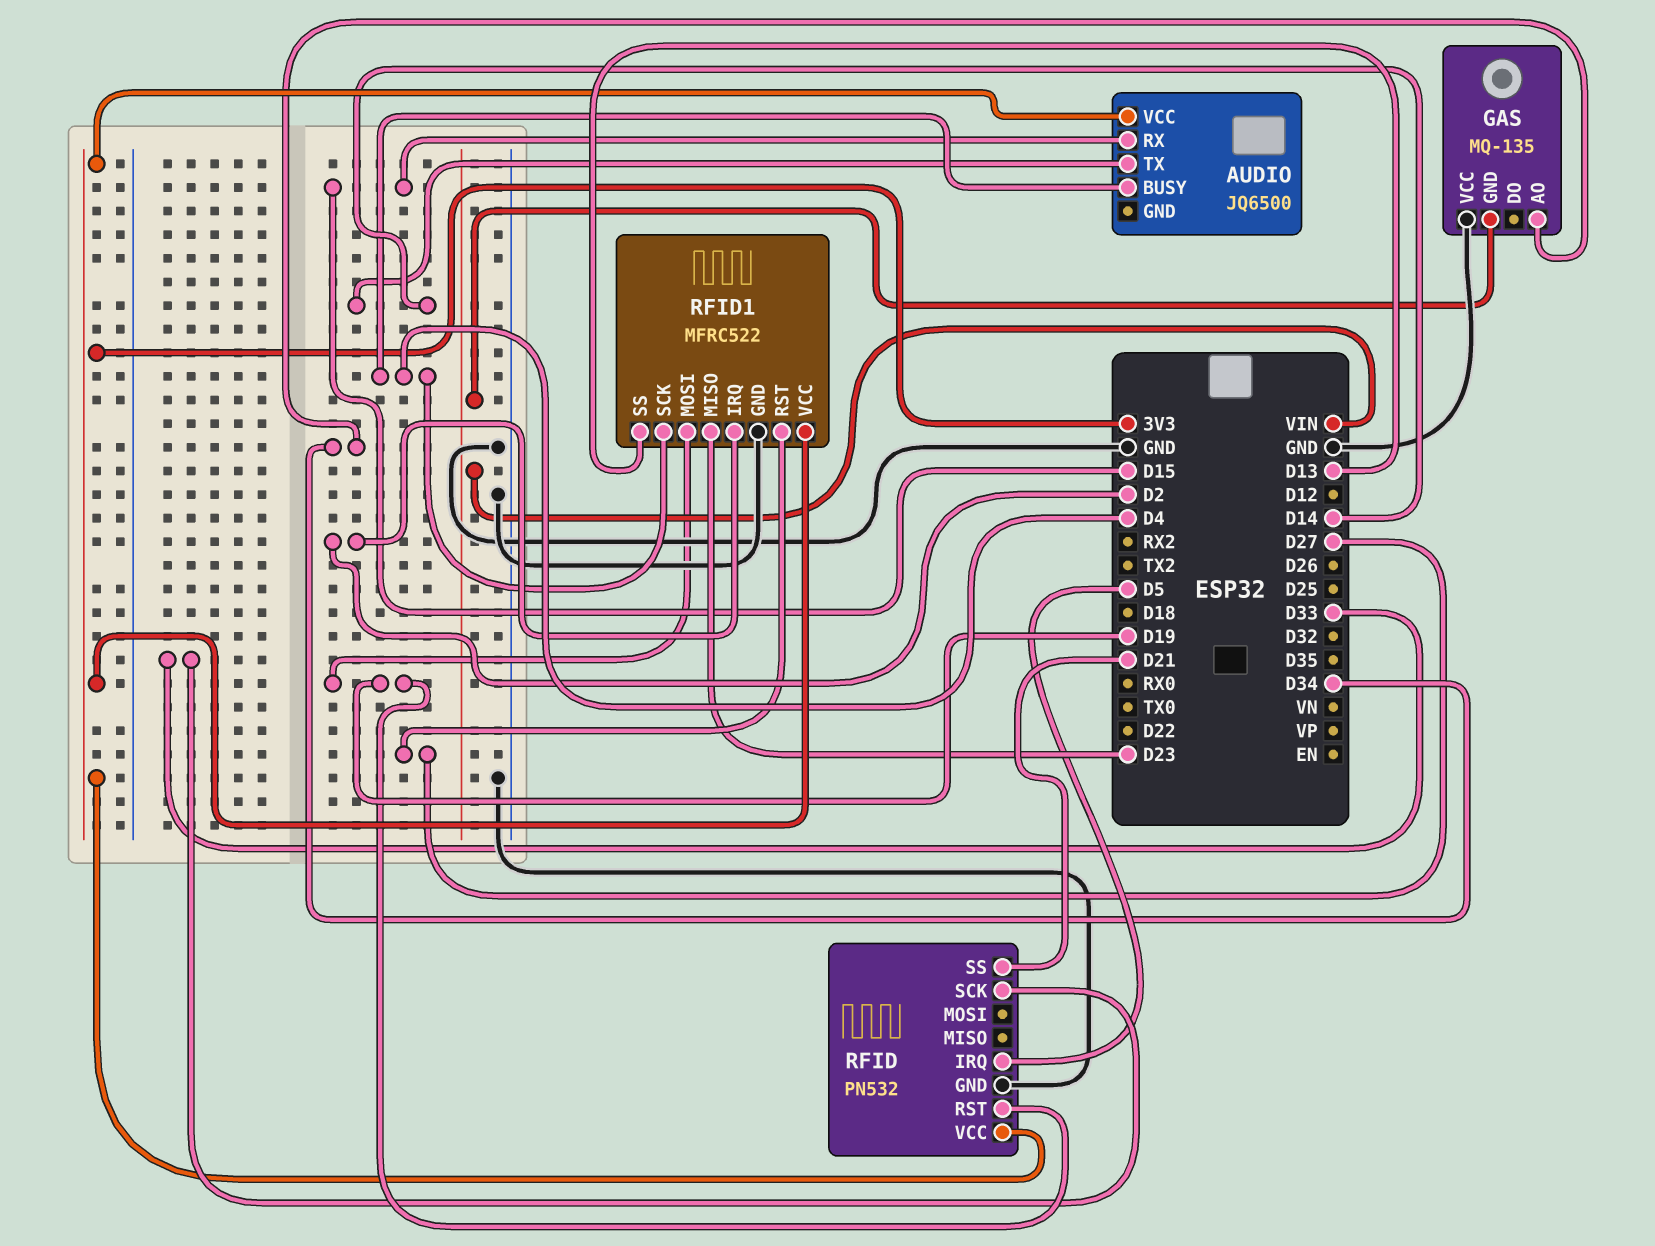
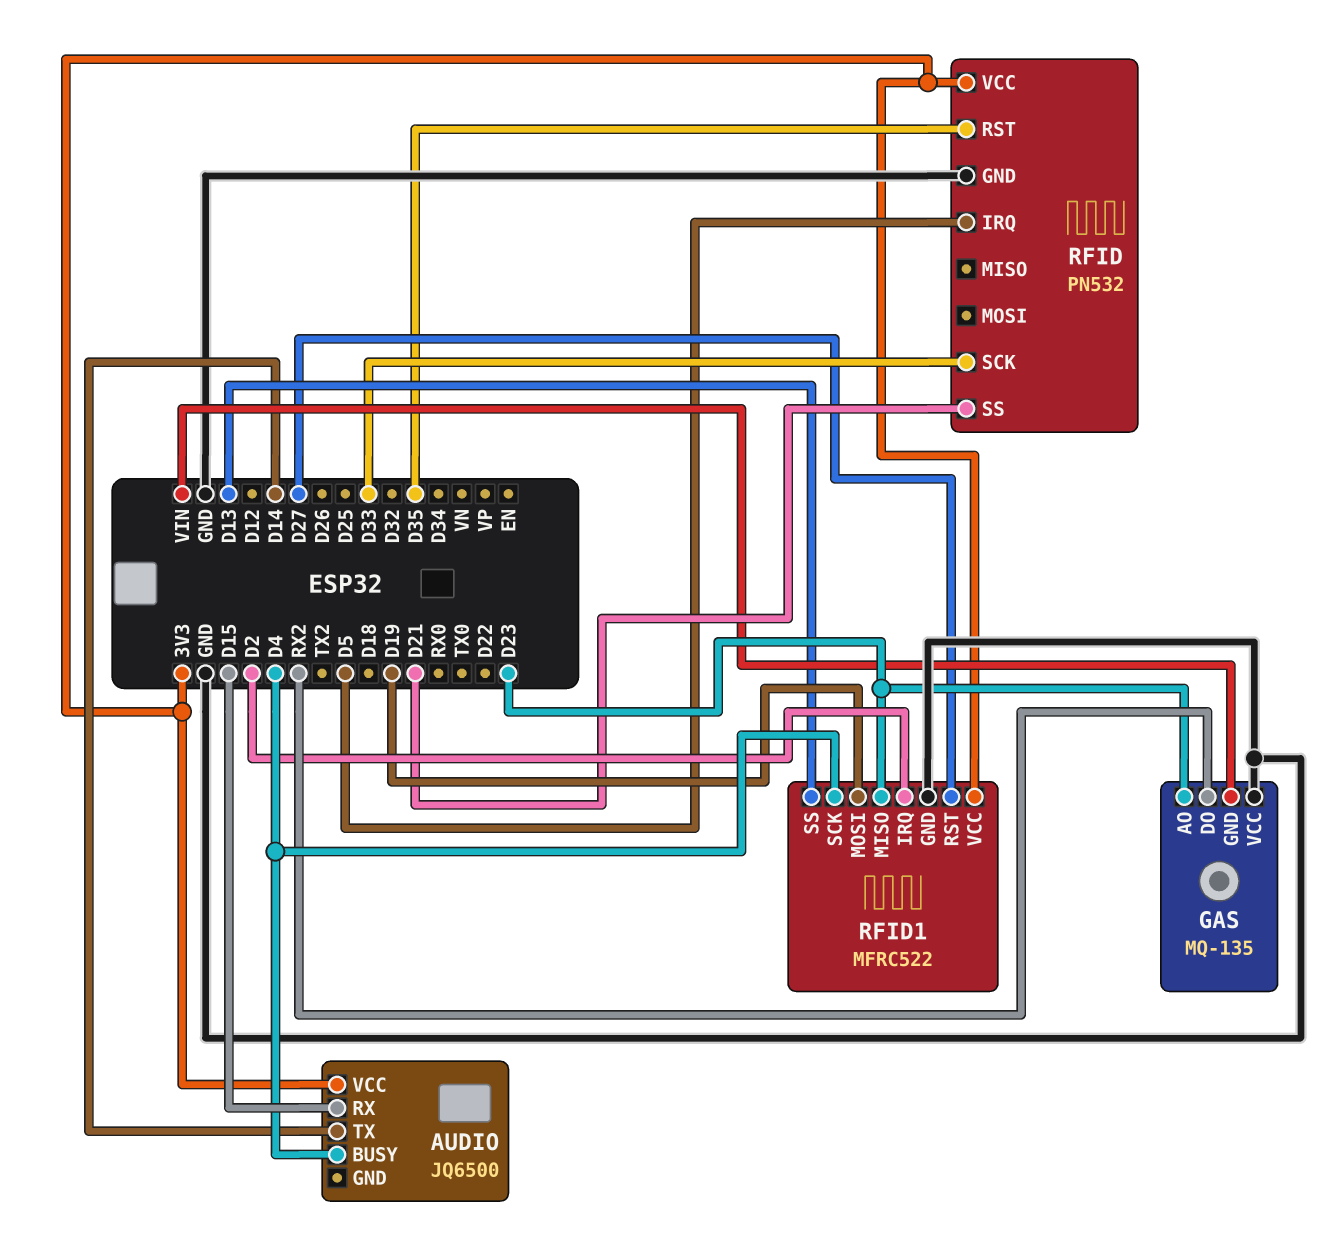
GAS pin AO: D34 -> D23
GAS pin DO: none -> RX2
RFID pin RST: D19 -> D35

